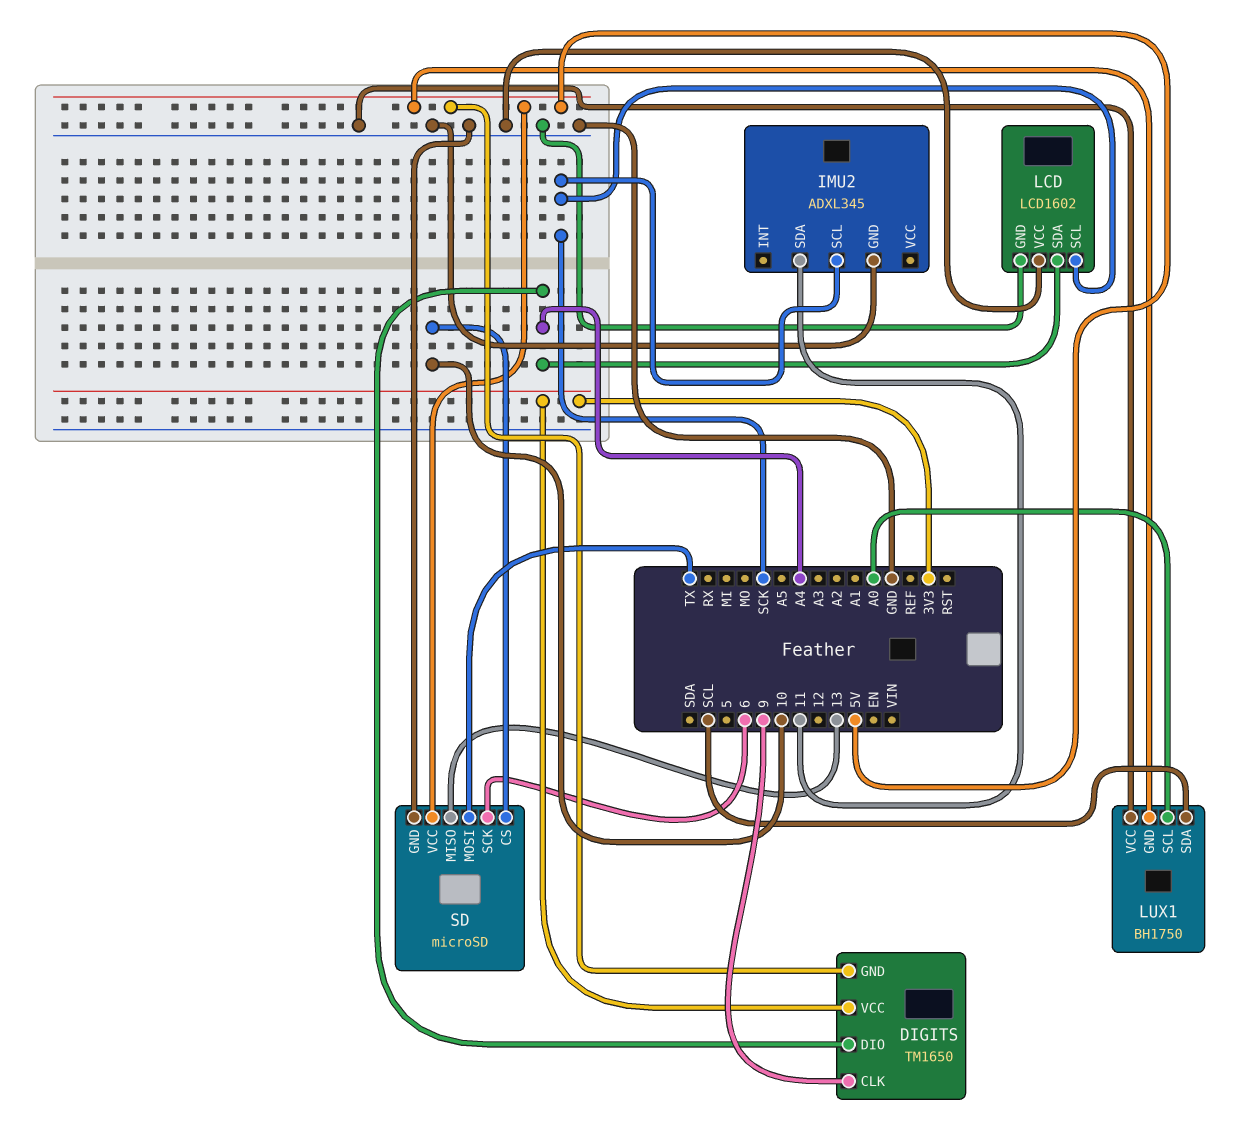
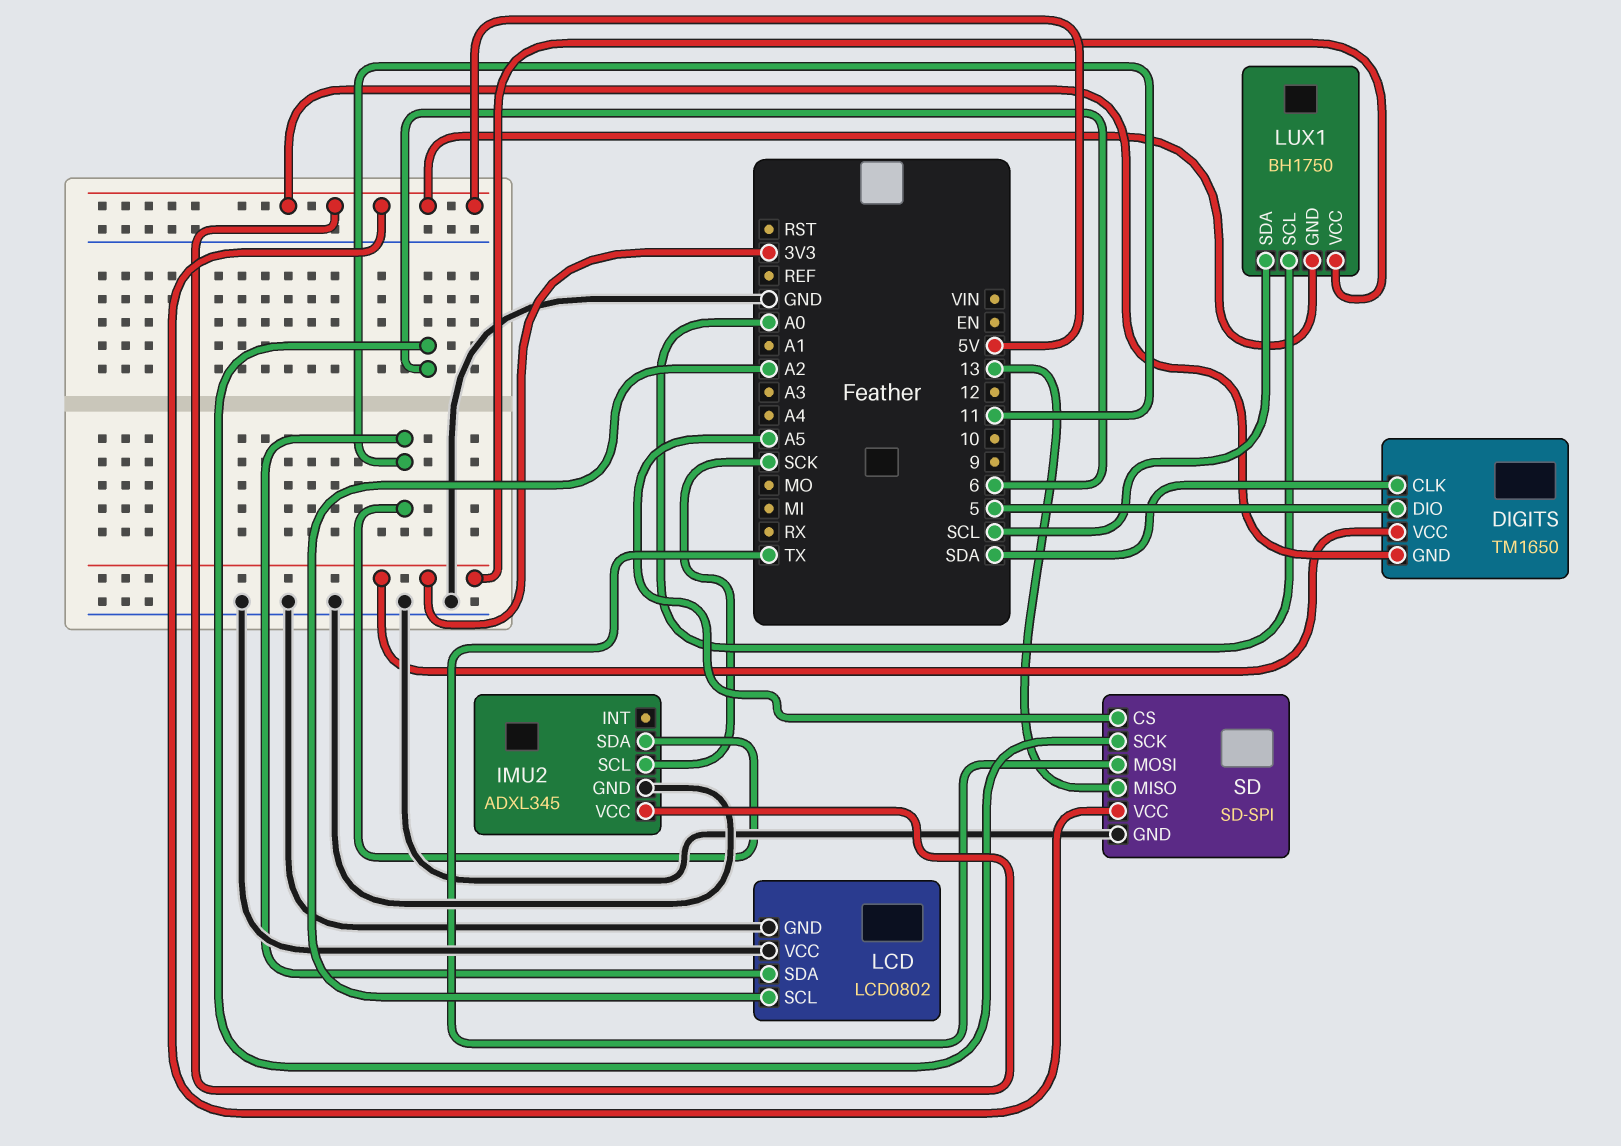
DIGITS pin CLK: 9 -> SDA
DIGITS pin DIO: A4 -> 5
IMU2 pin VCC: none -> 5V
LCD: LCD1602 -> LCD0802
LCD pin SCL: SCK -> A2
LCD pin SDA: A4 -> 11
LUX1 pin VCC: GND -> 3V3
SD: microSD -> SD-SPI
SD pin CS: 10 -> A5

